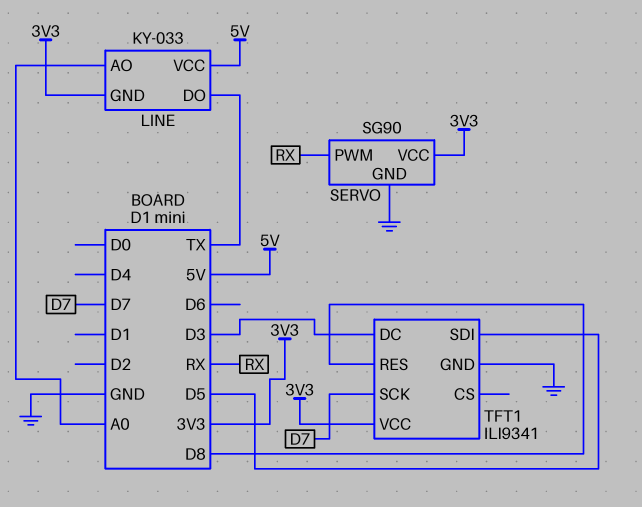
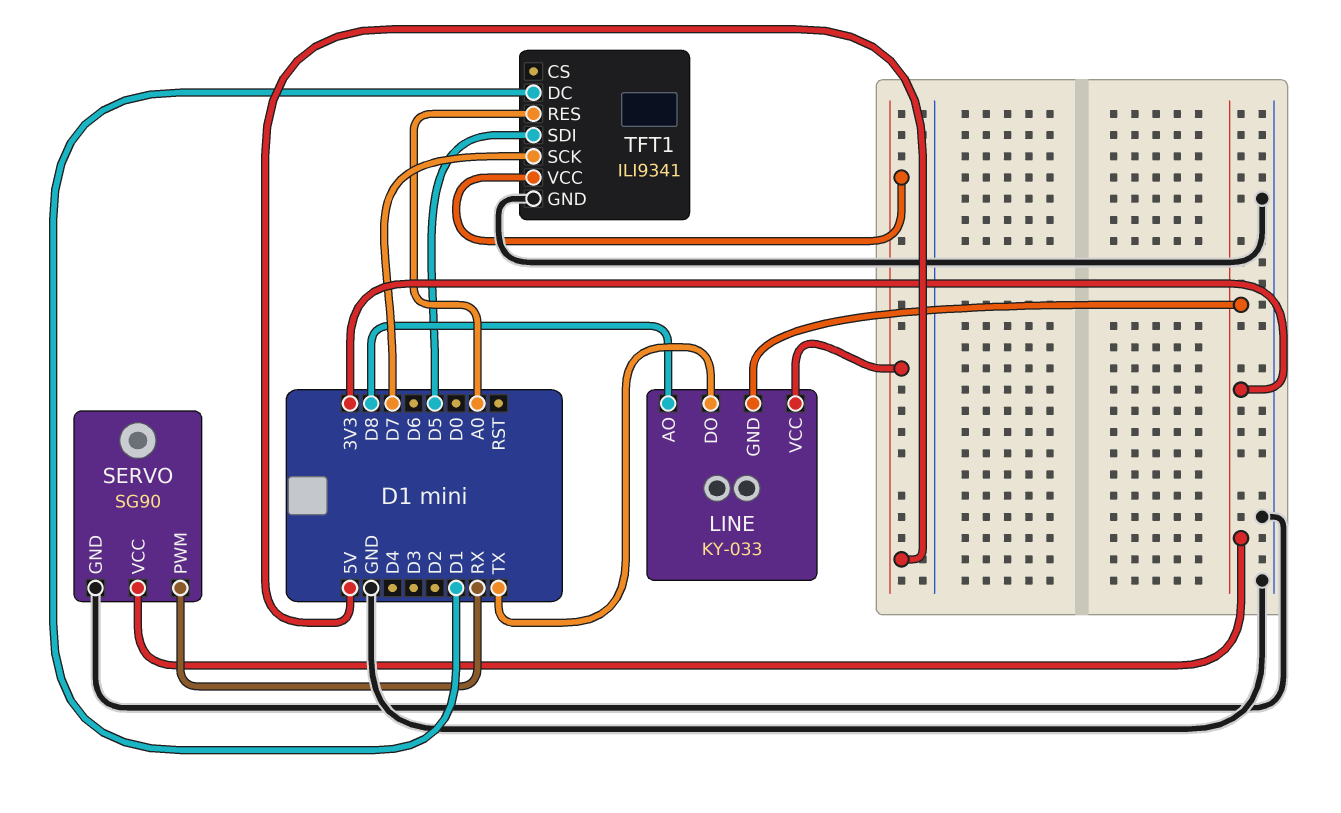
LINE pin AO: A0 -> D8
TFT1 pin DC: D3 -> D1
TFT1 pin RES: D8 -> A0
TFT1 pin VCC: 3V3 -> 5V

